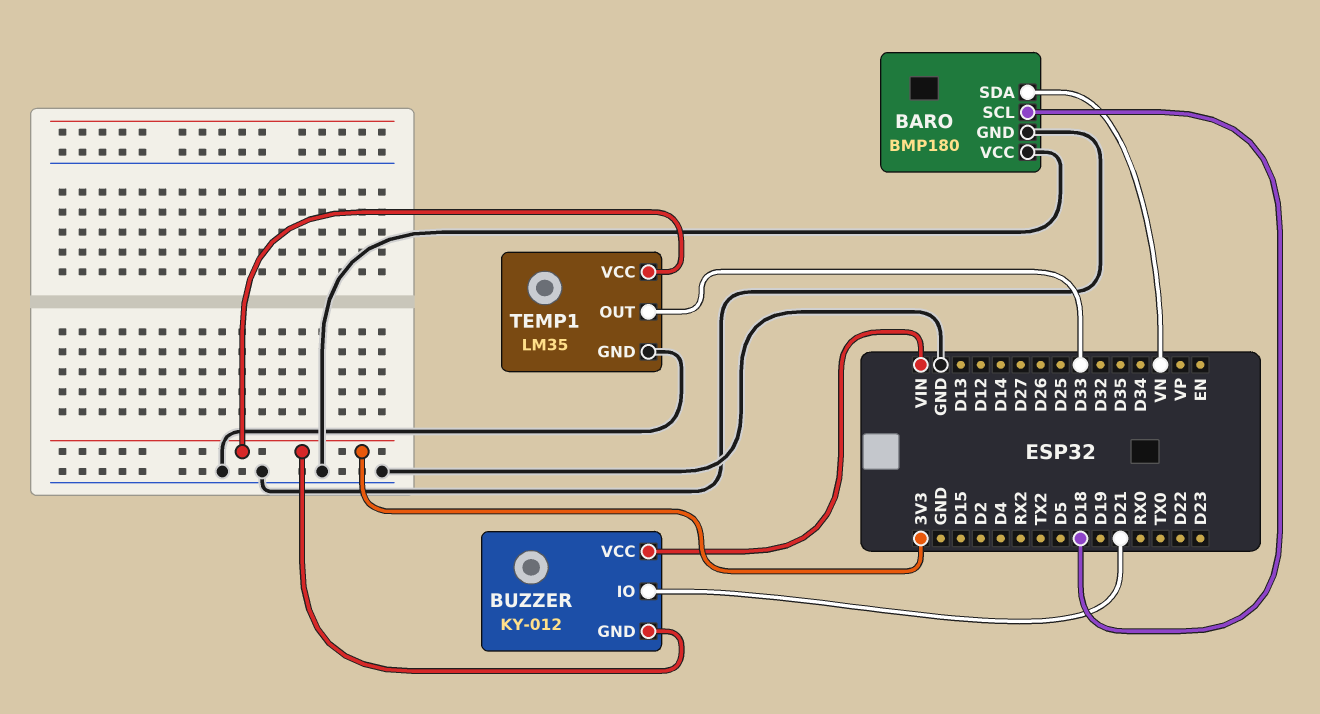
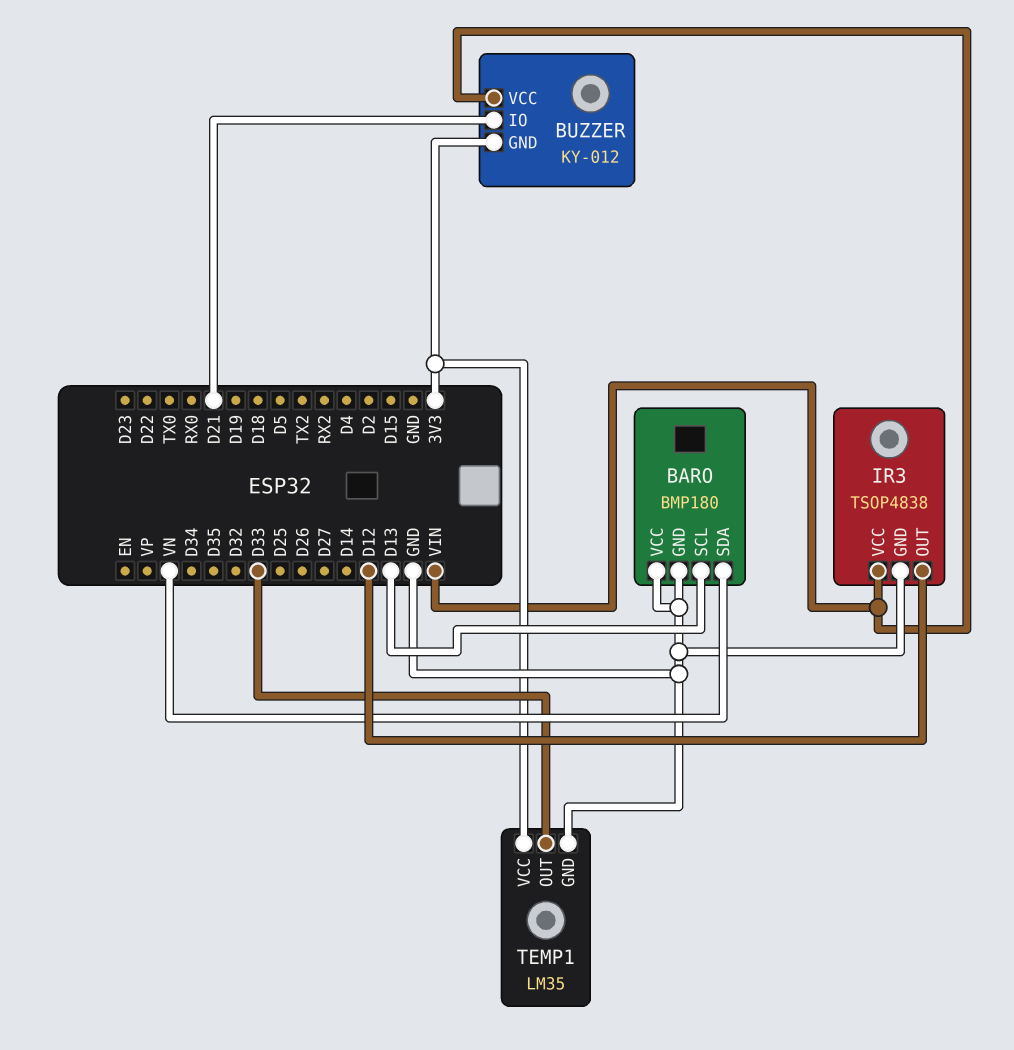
BARO pin SCL: D18 -> D13
IR3: none -> TSOP4838
IR3 pin GND: none -> GND
IR3 pin OUT: none -> D12
IR3 pin VCC: none -> VIN

